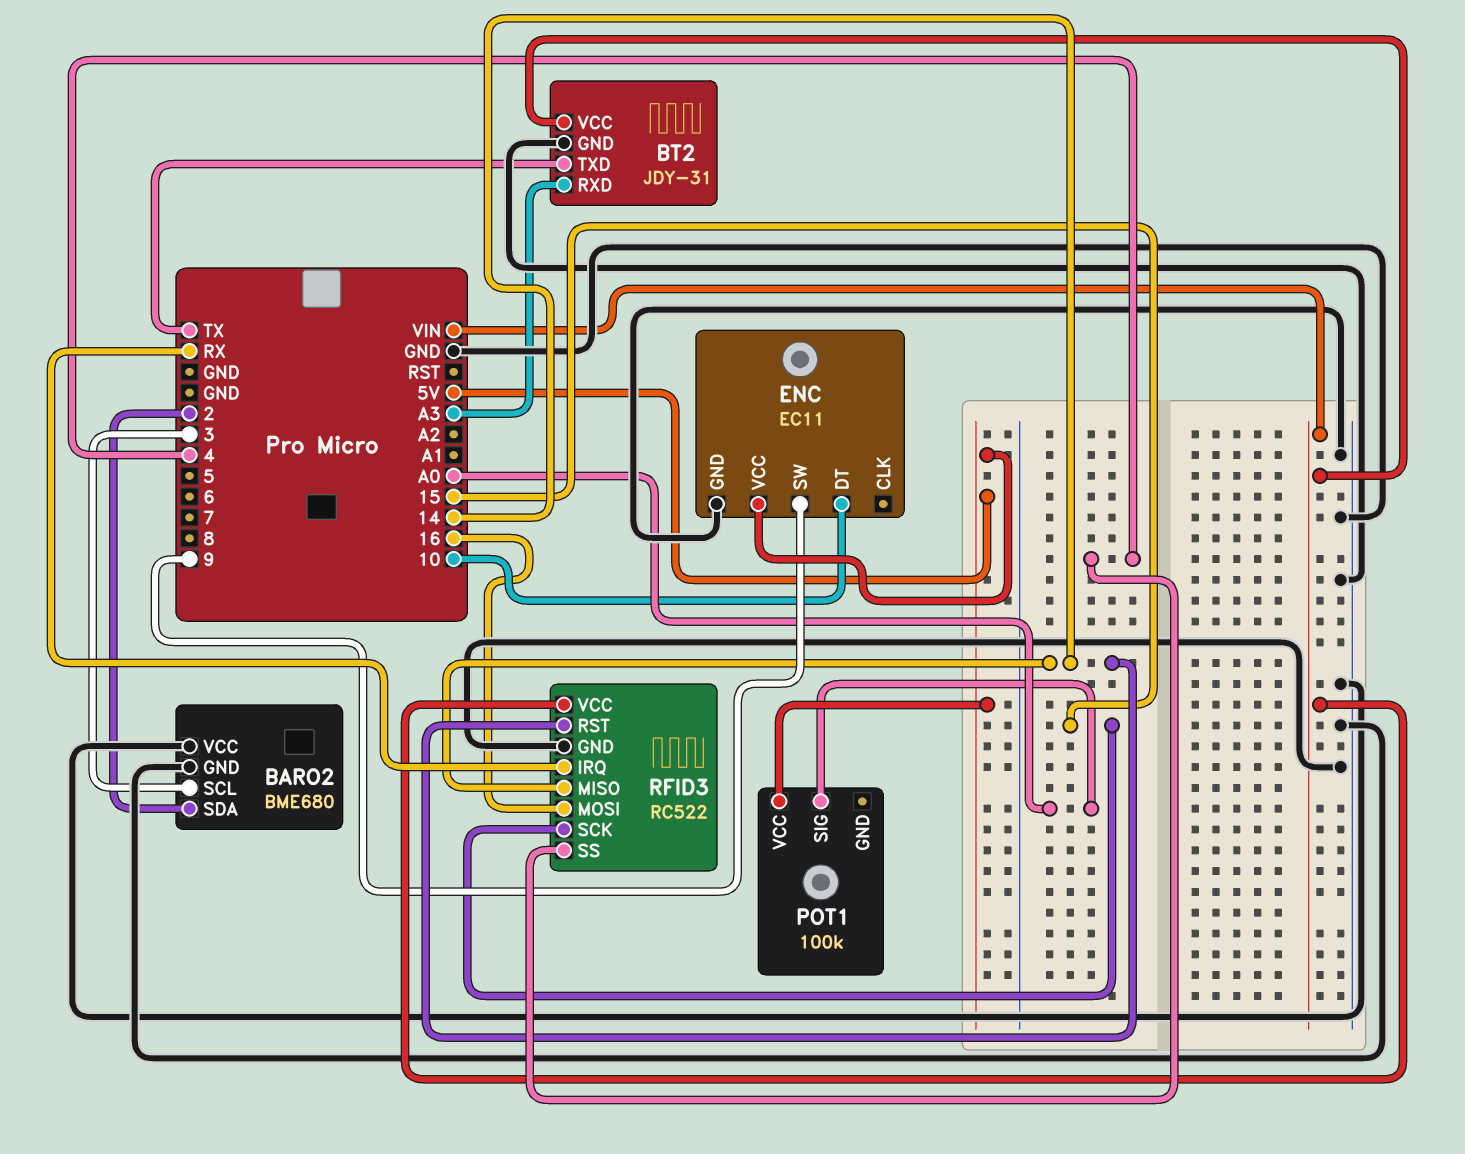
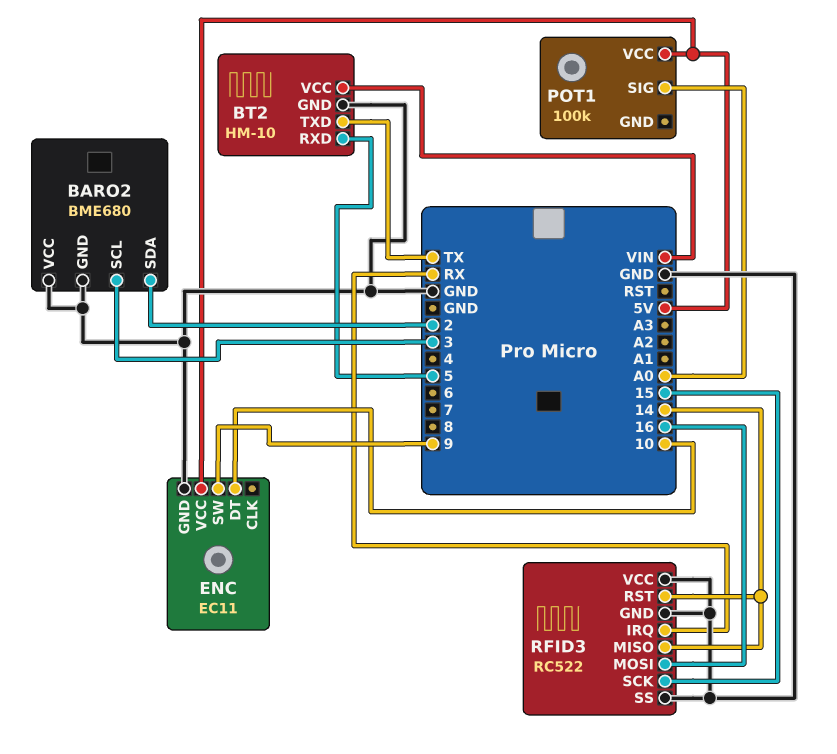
BT2: JDY-31 -> HM-10
BT2 pin RXD: A3 -> 5
RFID3 pin SS: 4 -> GND
RFID3 pin VCC: VIN -> GND

